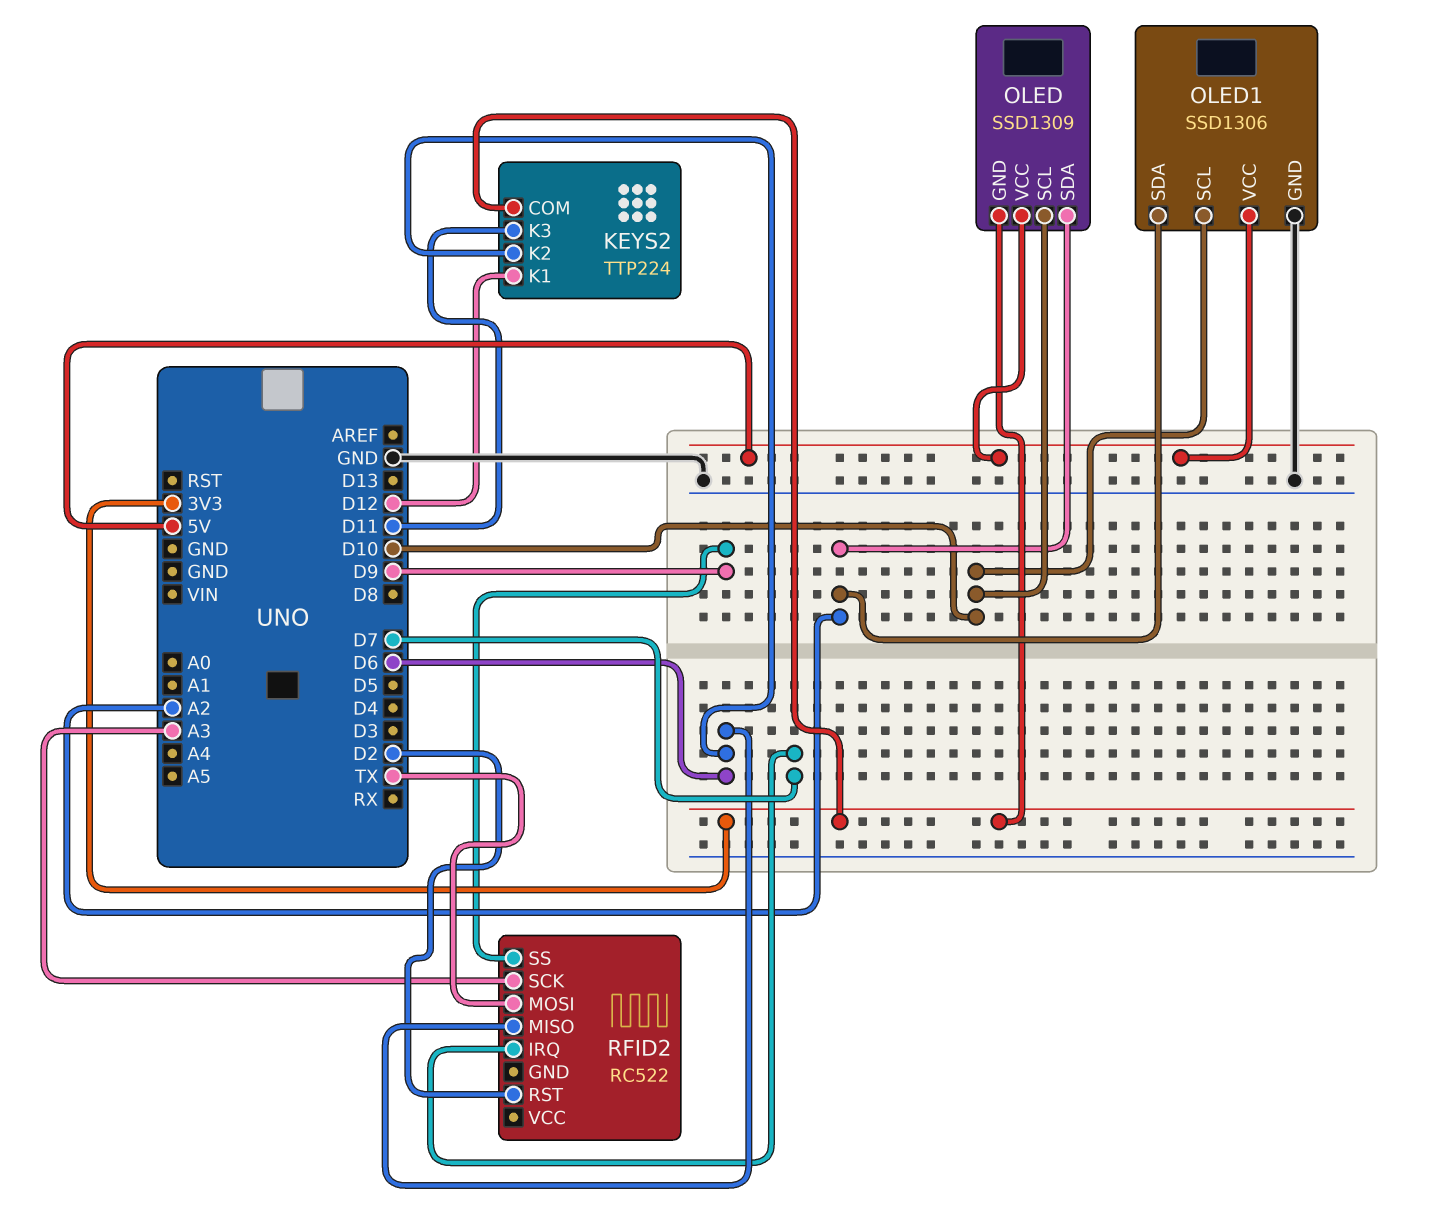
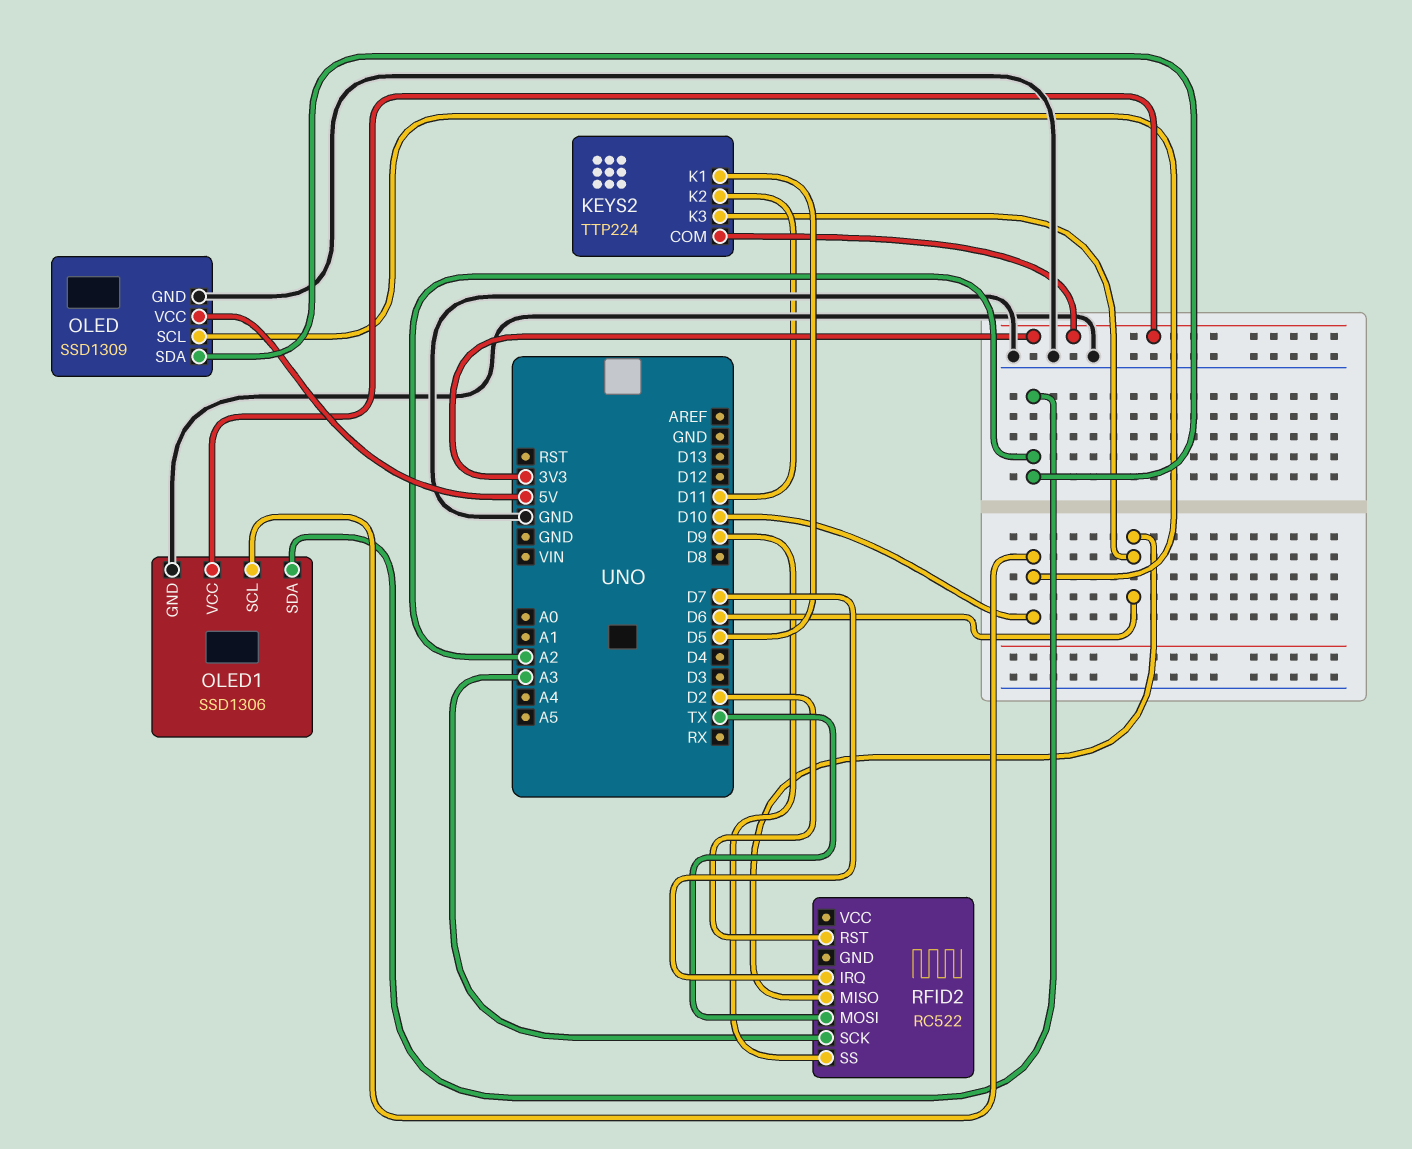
KEYS2 pin K1: D12 -> D5
KEYS2 pin K2: D6 -> D11
KEYS2 pin K3: D11 -> D6
OLED pin GND: 3V3 -> GND
OLED1 pin VCC: 5V -> 3V3

